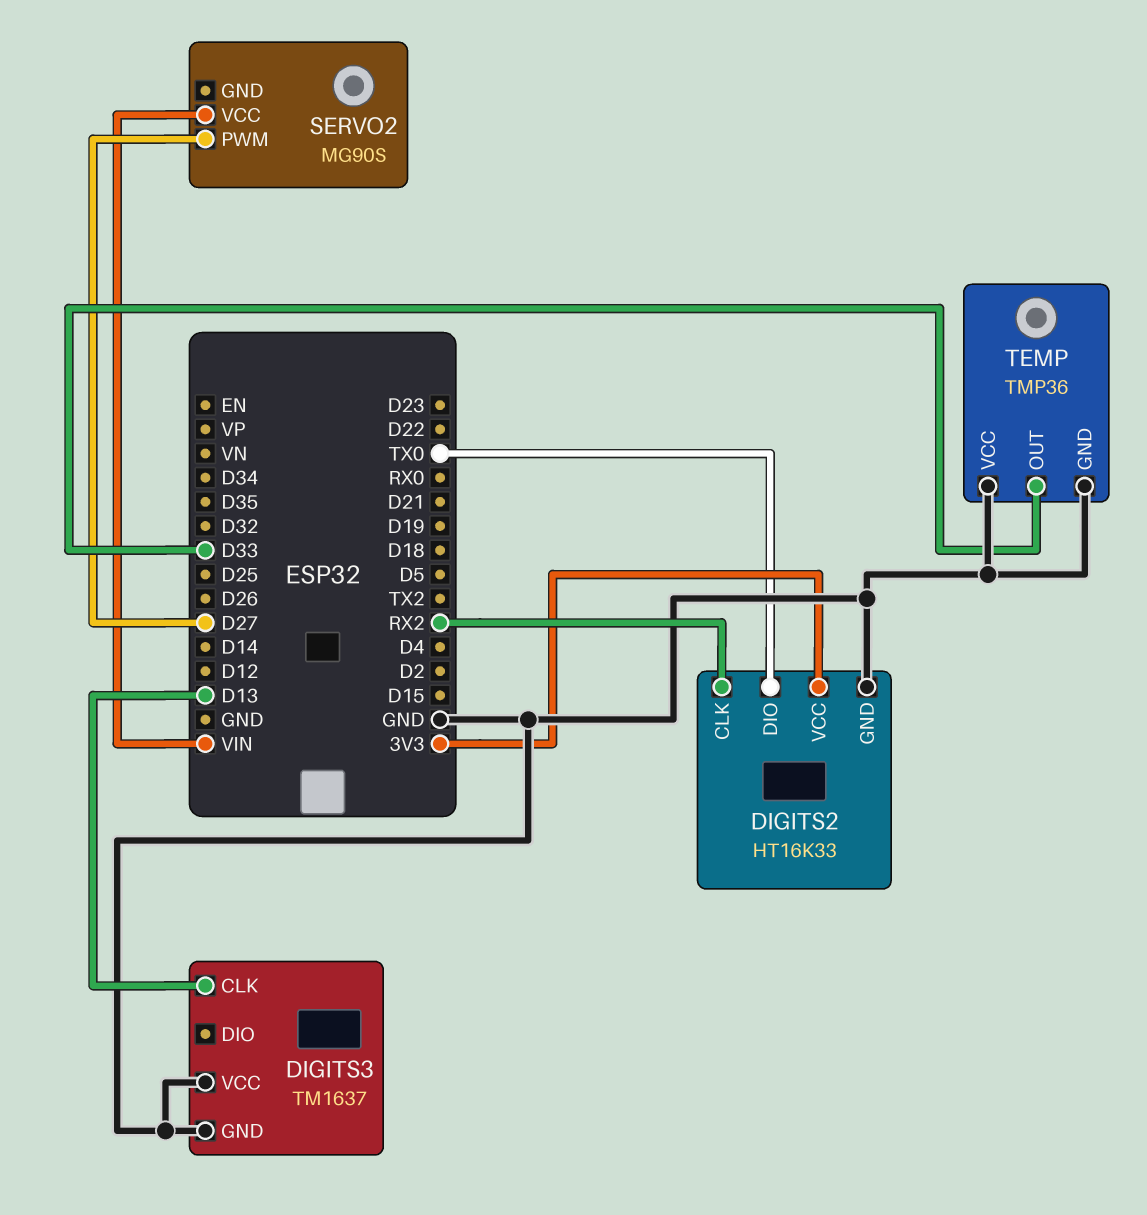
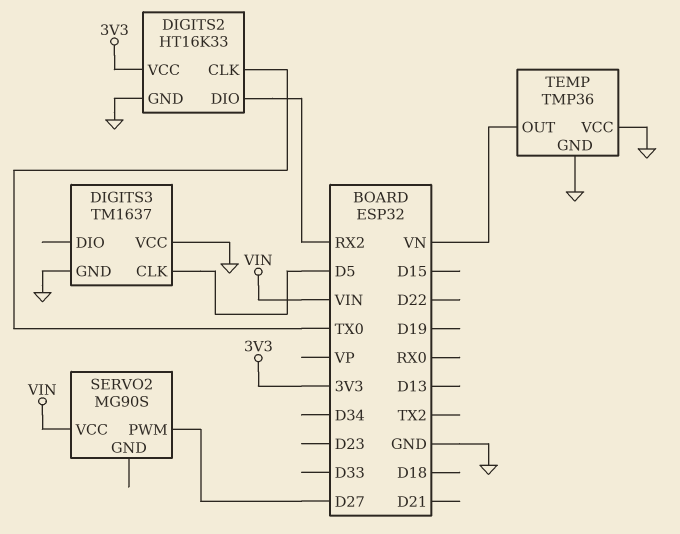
DIGITS2 pin CLK: RX2 -> TX0
DIGITS2 pin DIO: TX0 -> RX2
DIGITS3 pin CLK: D13 -> D5
TEMP pin OUT: D33 -> VN

